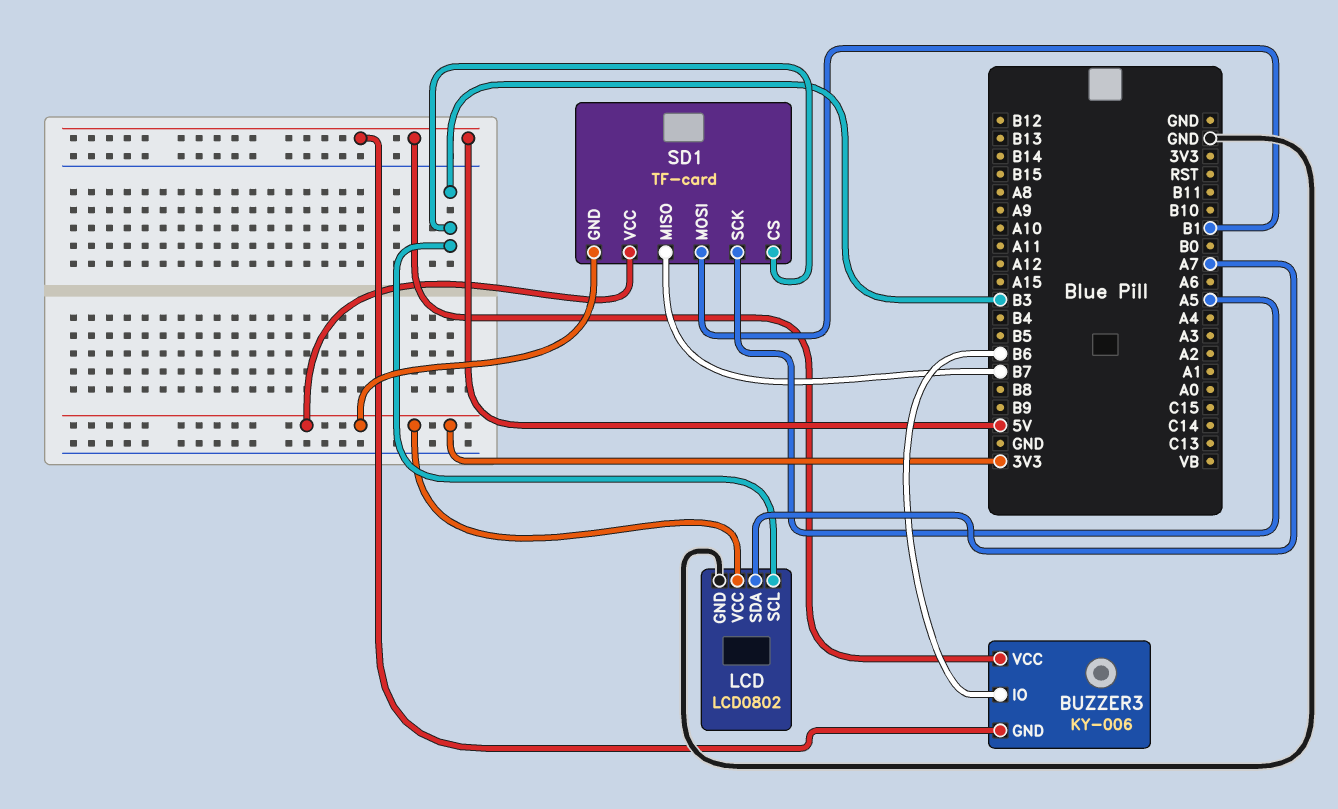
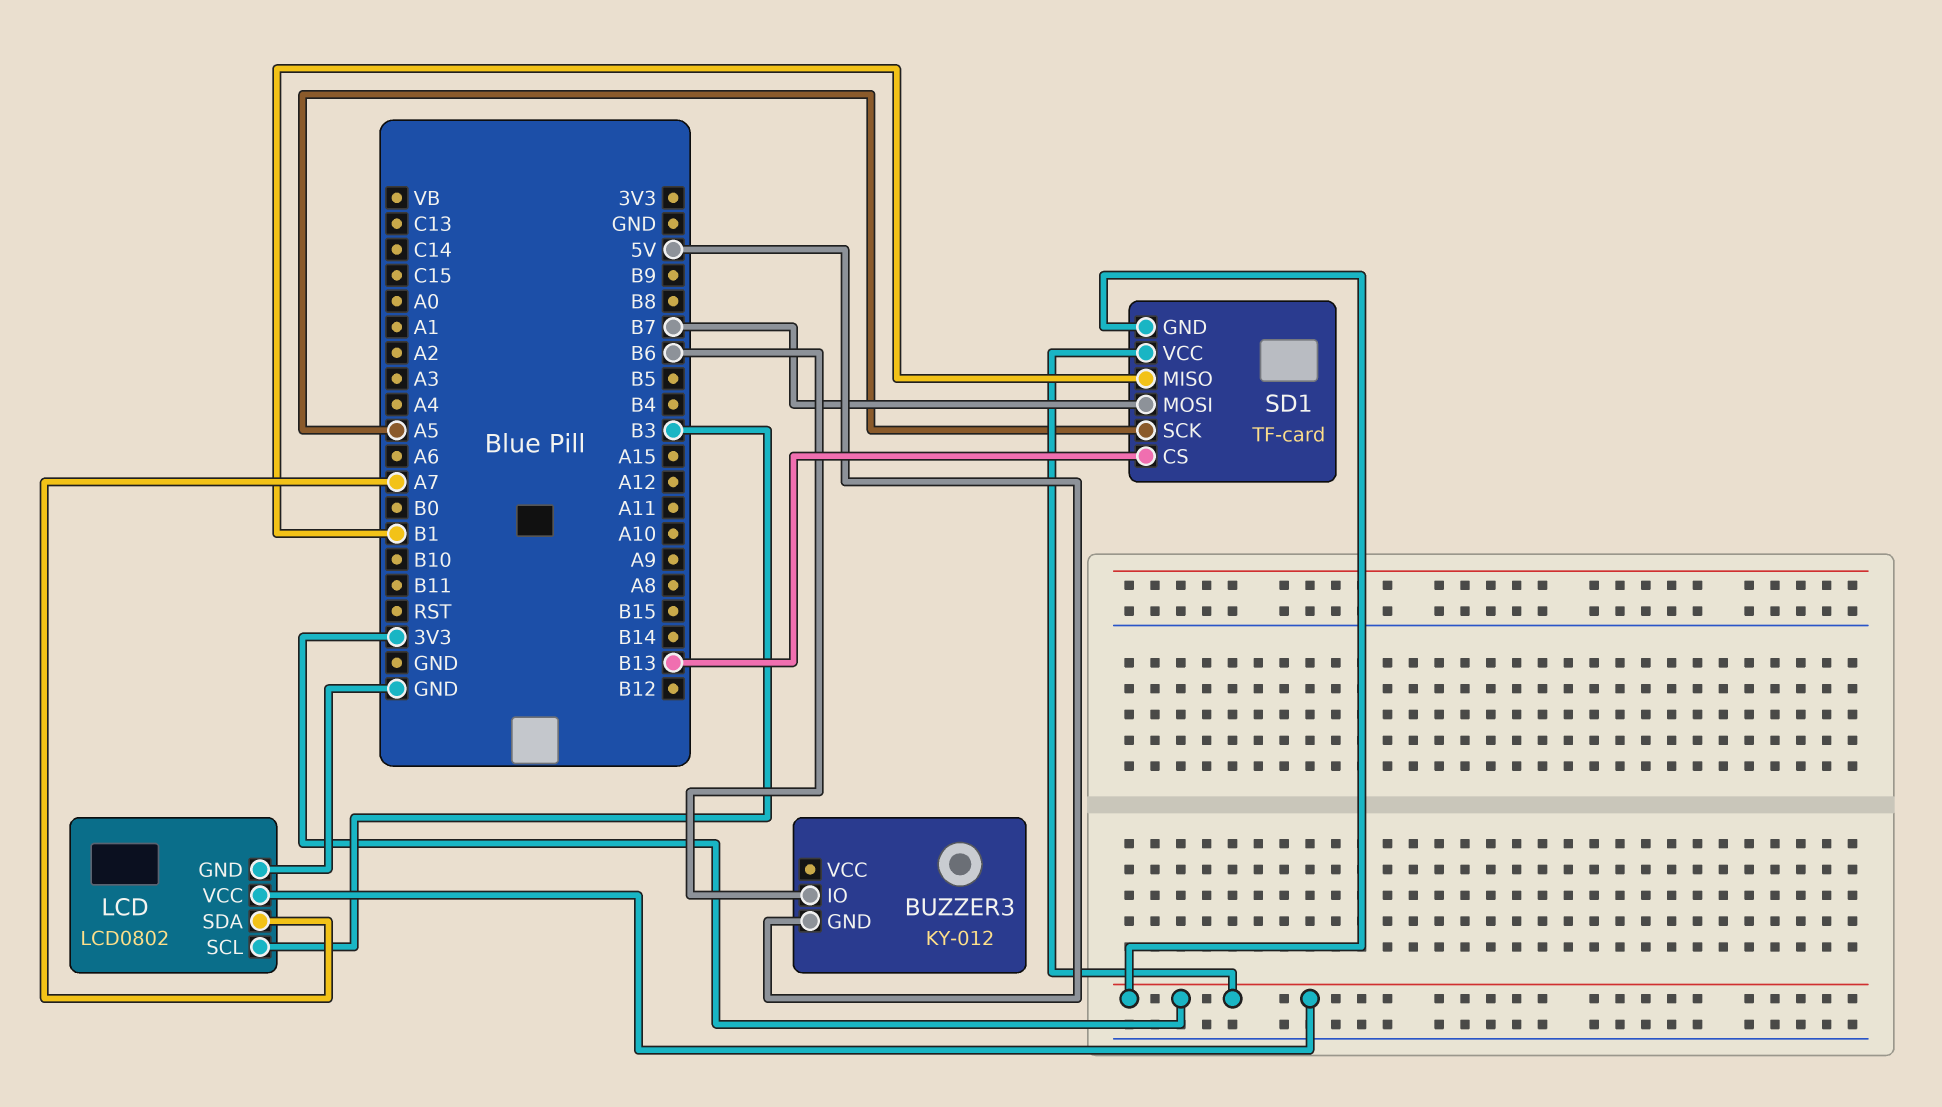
BUZZER3: KY-006 -> KY-012
BUZZER3 pin VCC: 5V -> none
SD1 pin CS: B3 -> B13
SD1 pin MISO: B7 -> B1
SD1 pin MOSI: B1 -> B7

